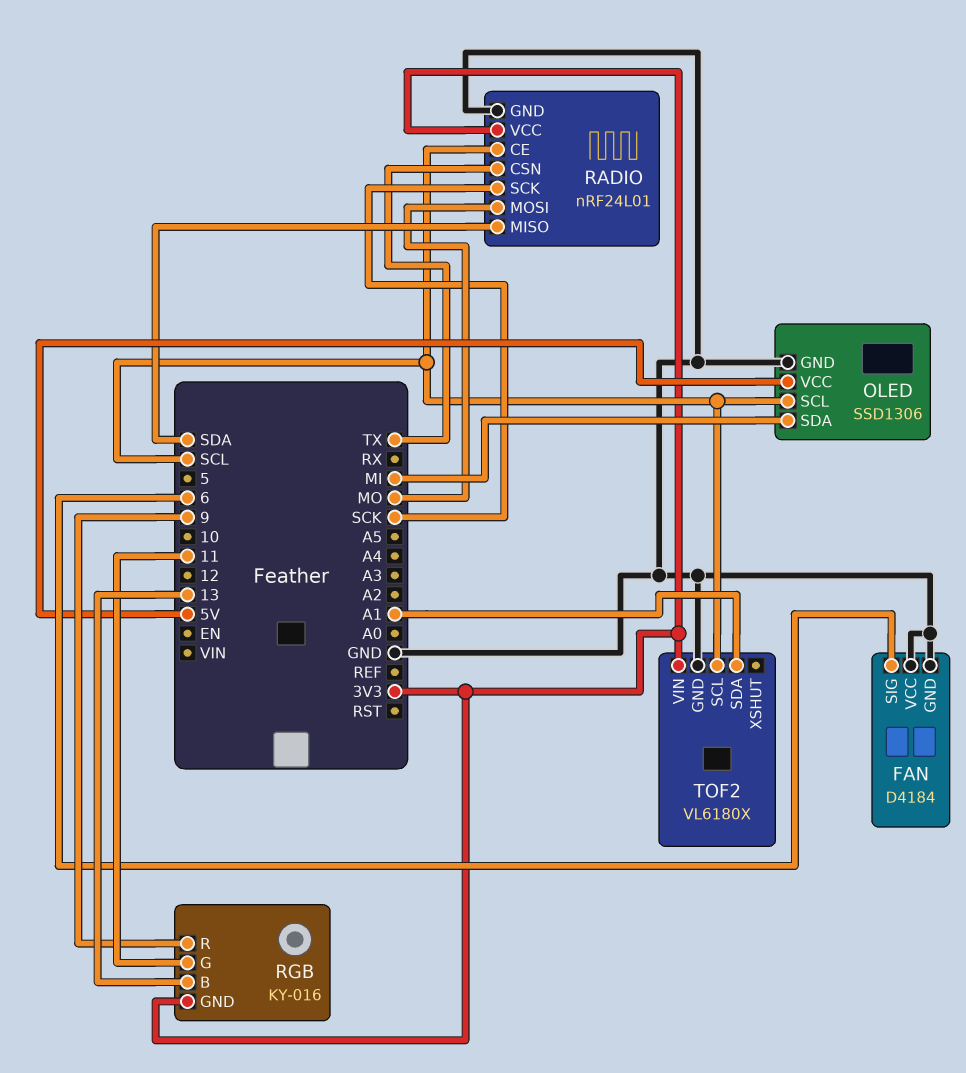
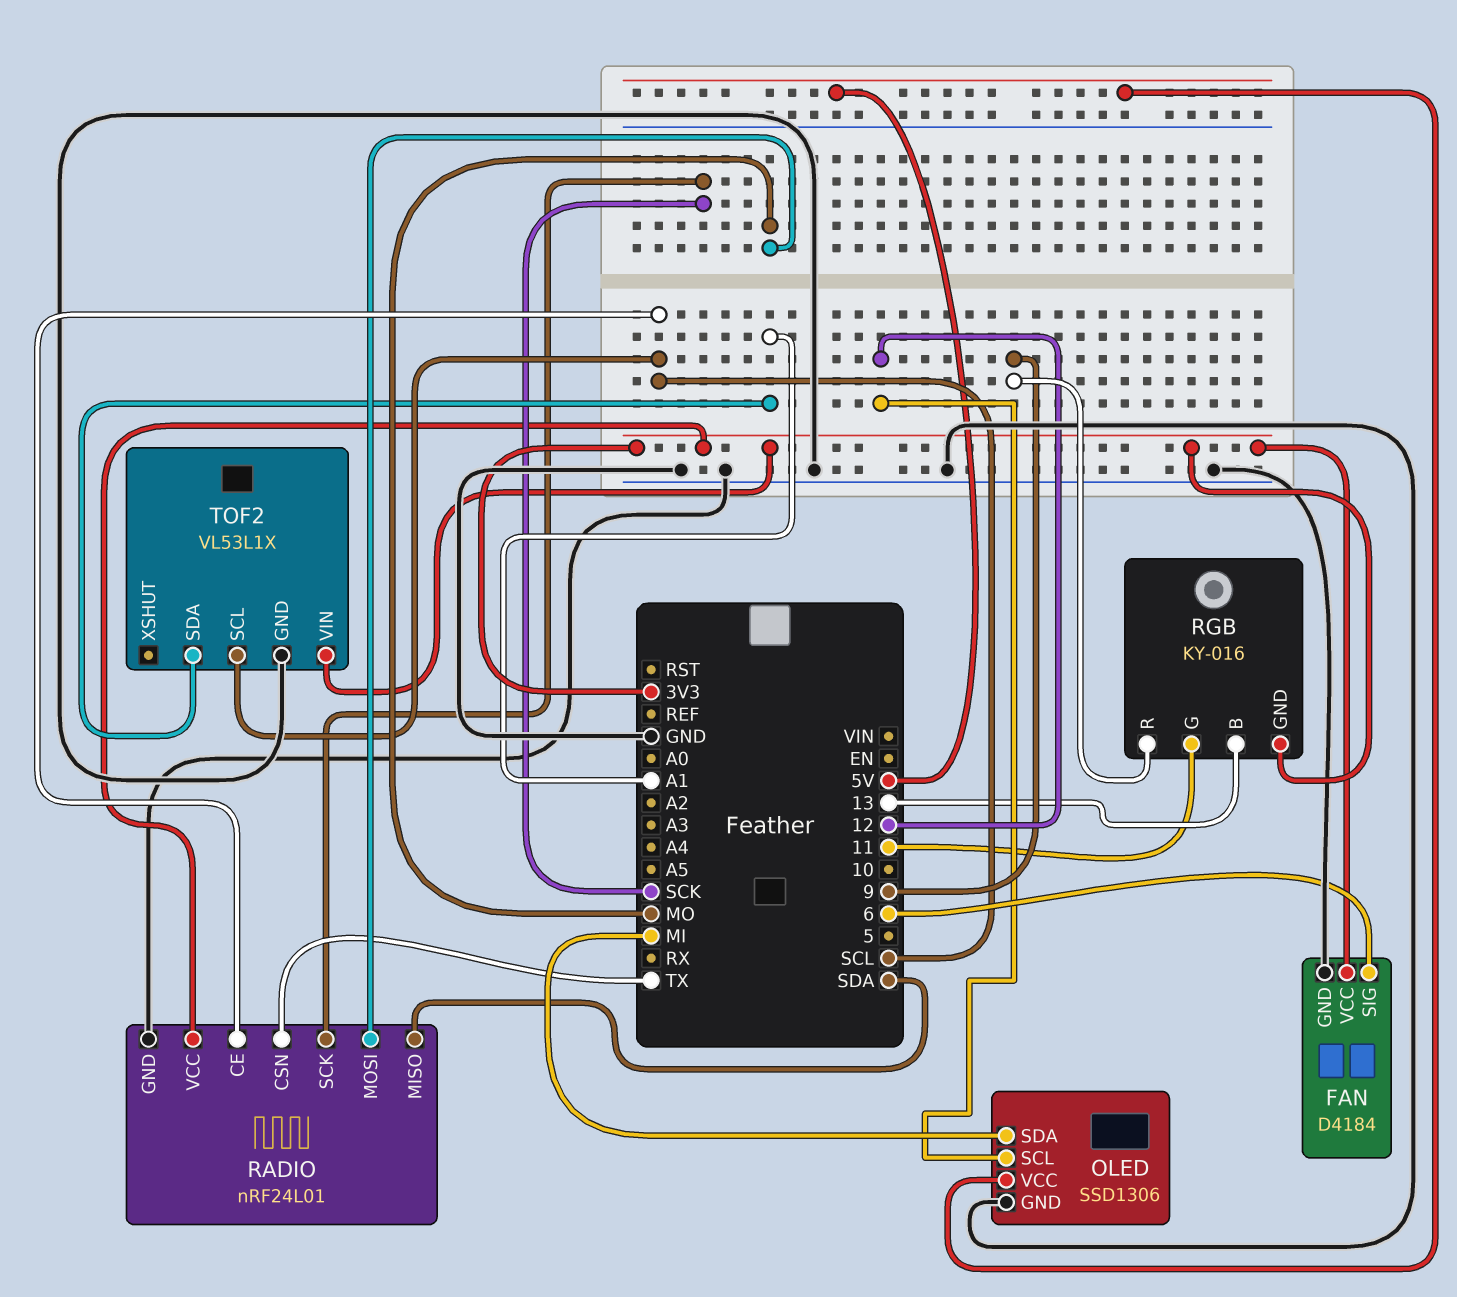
FAN pin VCC: GND -> 3V3
OLED pin SCL: SCL -> 12
TOF2: VL6180X -> VL53L1X

